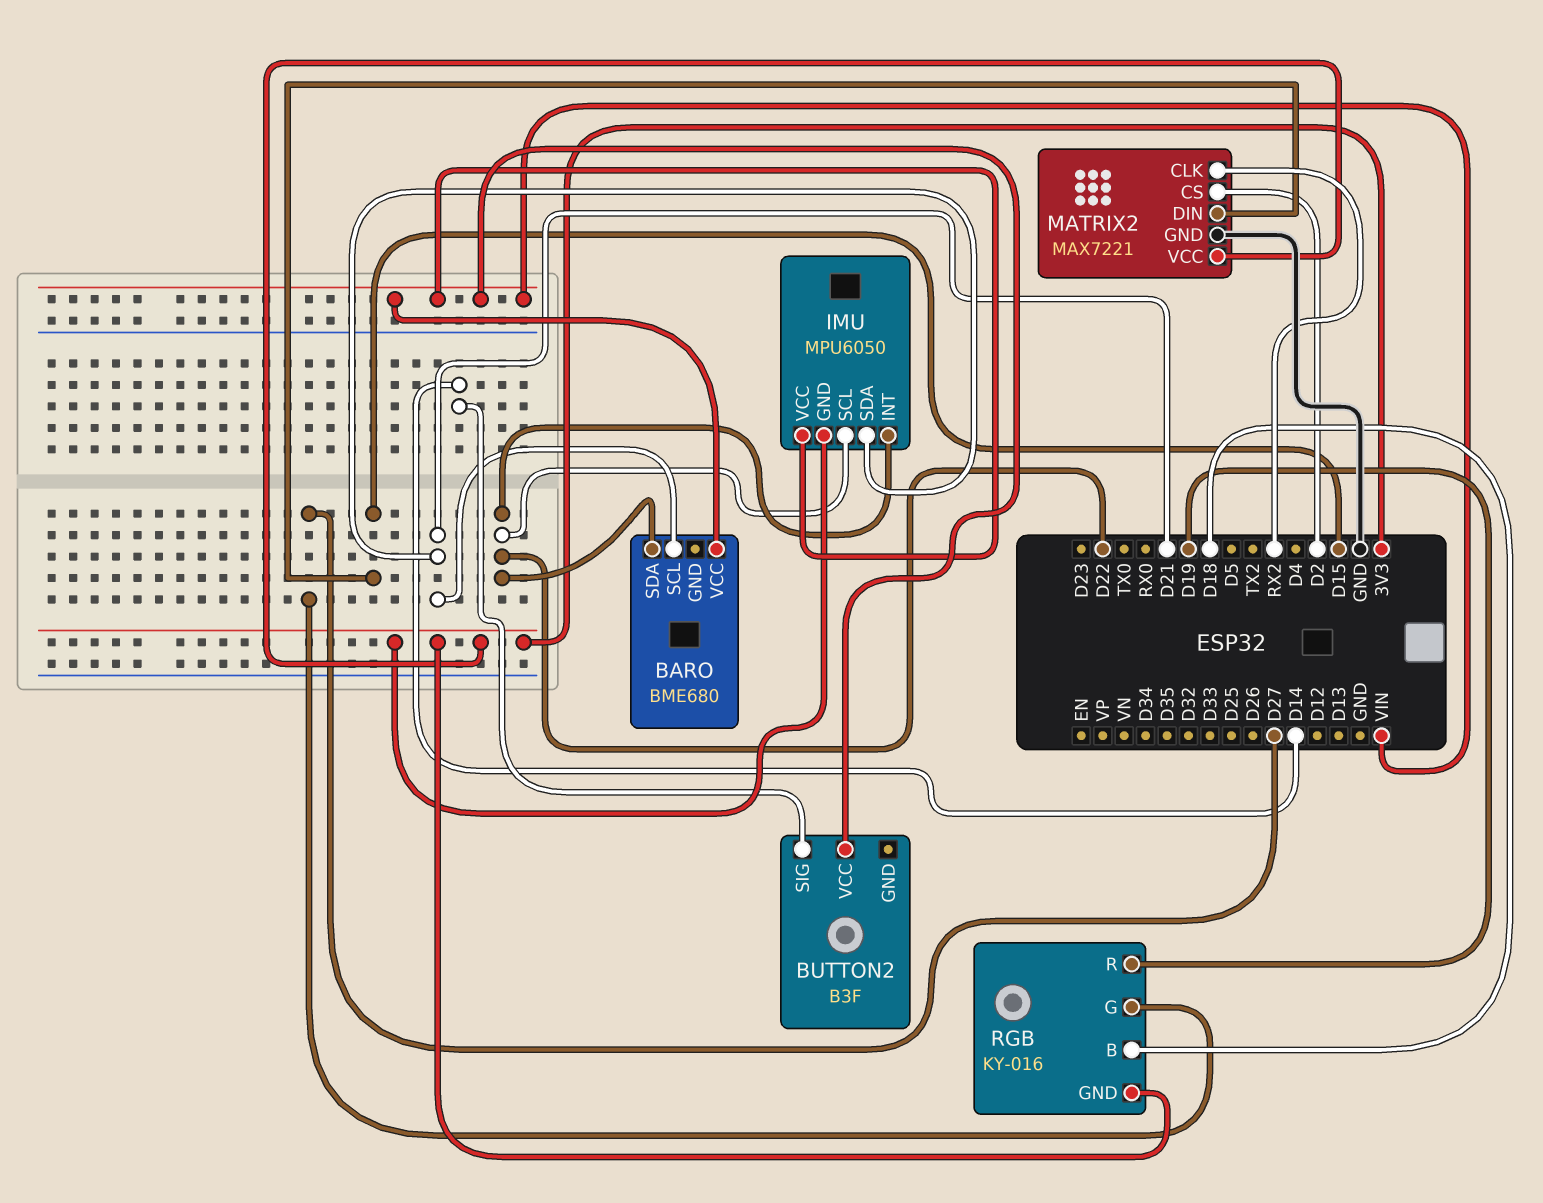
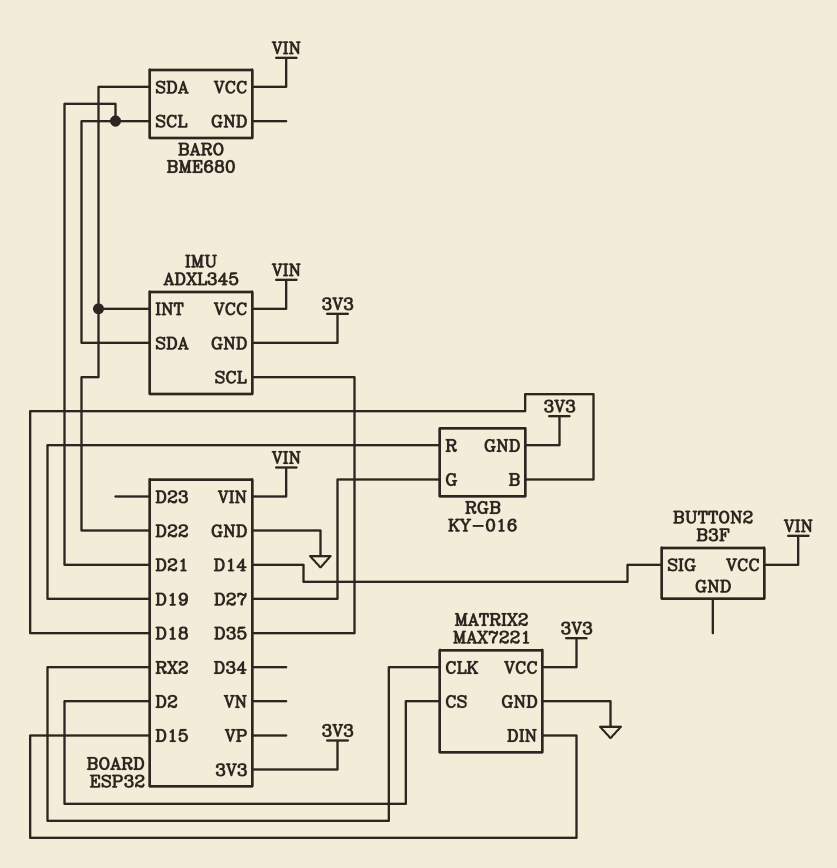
IMU: MPU6050 -> ADXL345
IMU pin SCL: D22 -> D35

